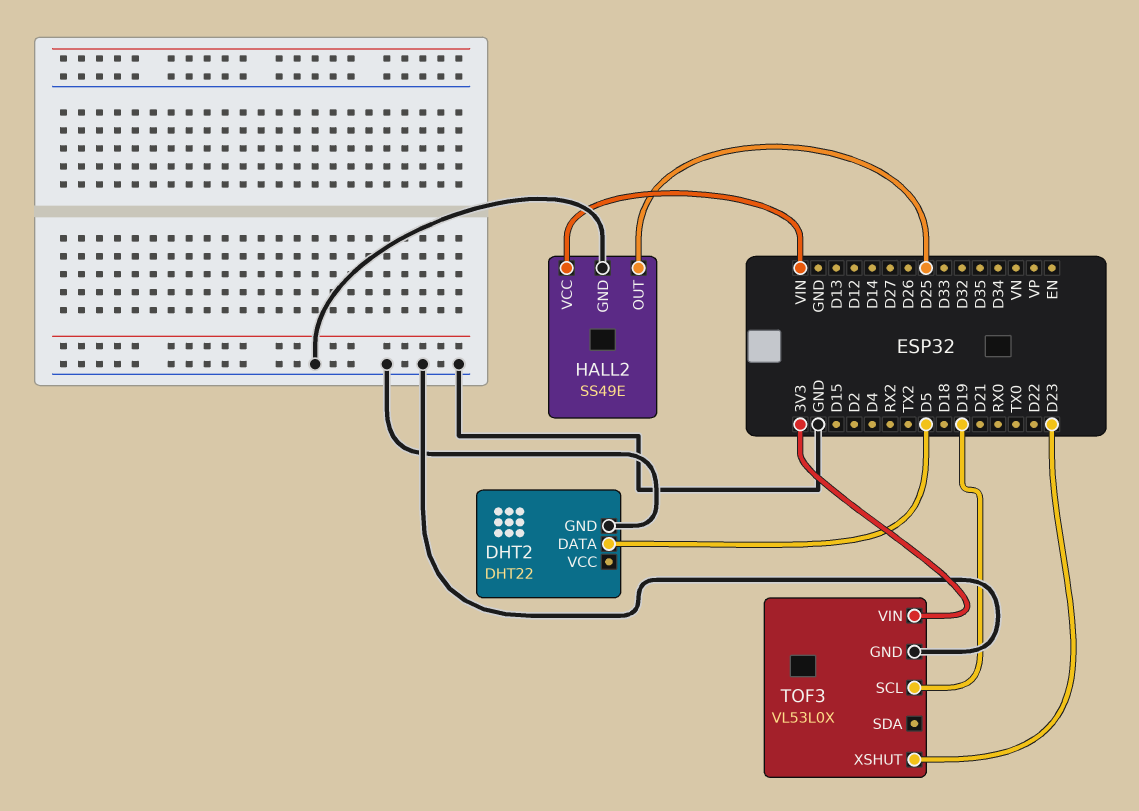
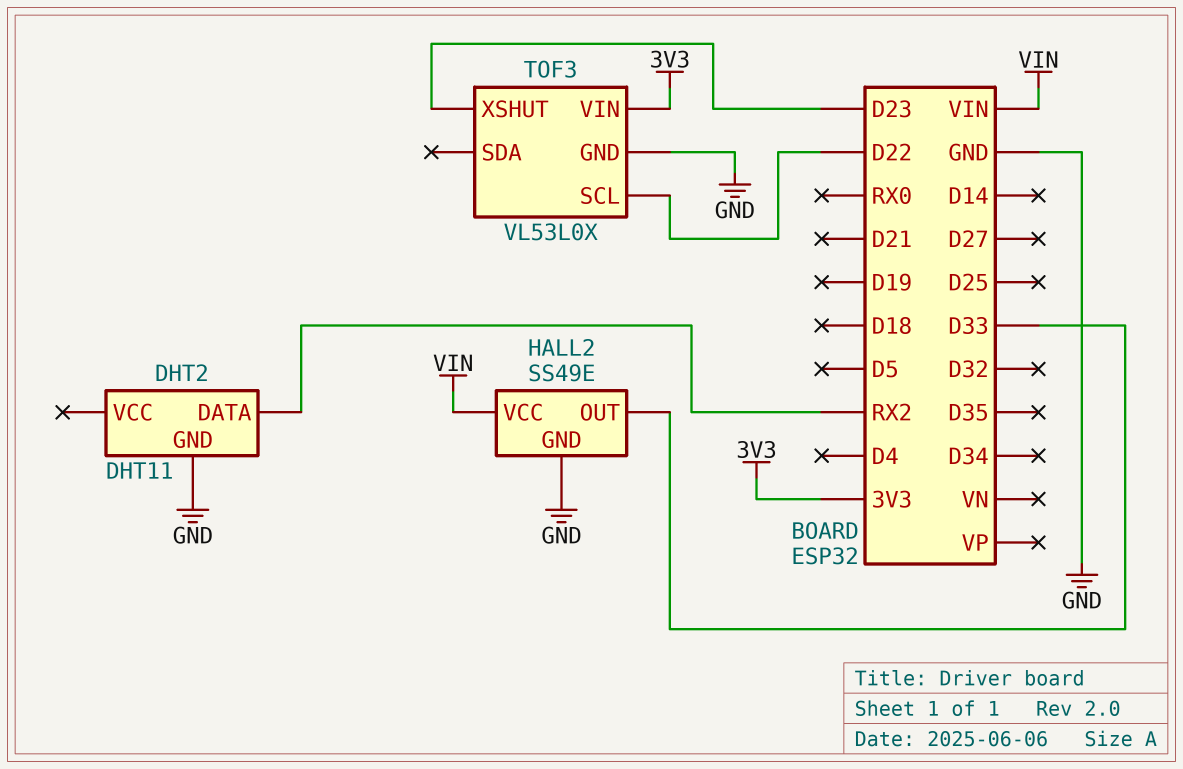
DHT2: DHT22 -> DHT11
DHT2 pin DATA: D5 -> RX2
HALL2 pin OUT: D25 -> D33
TOF3 pin SCL: D19 -> D22

